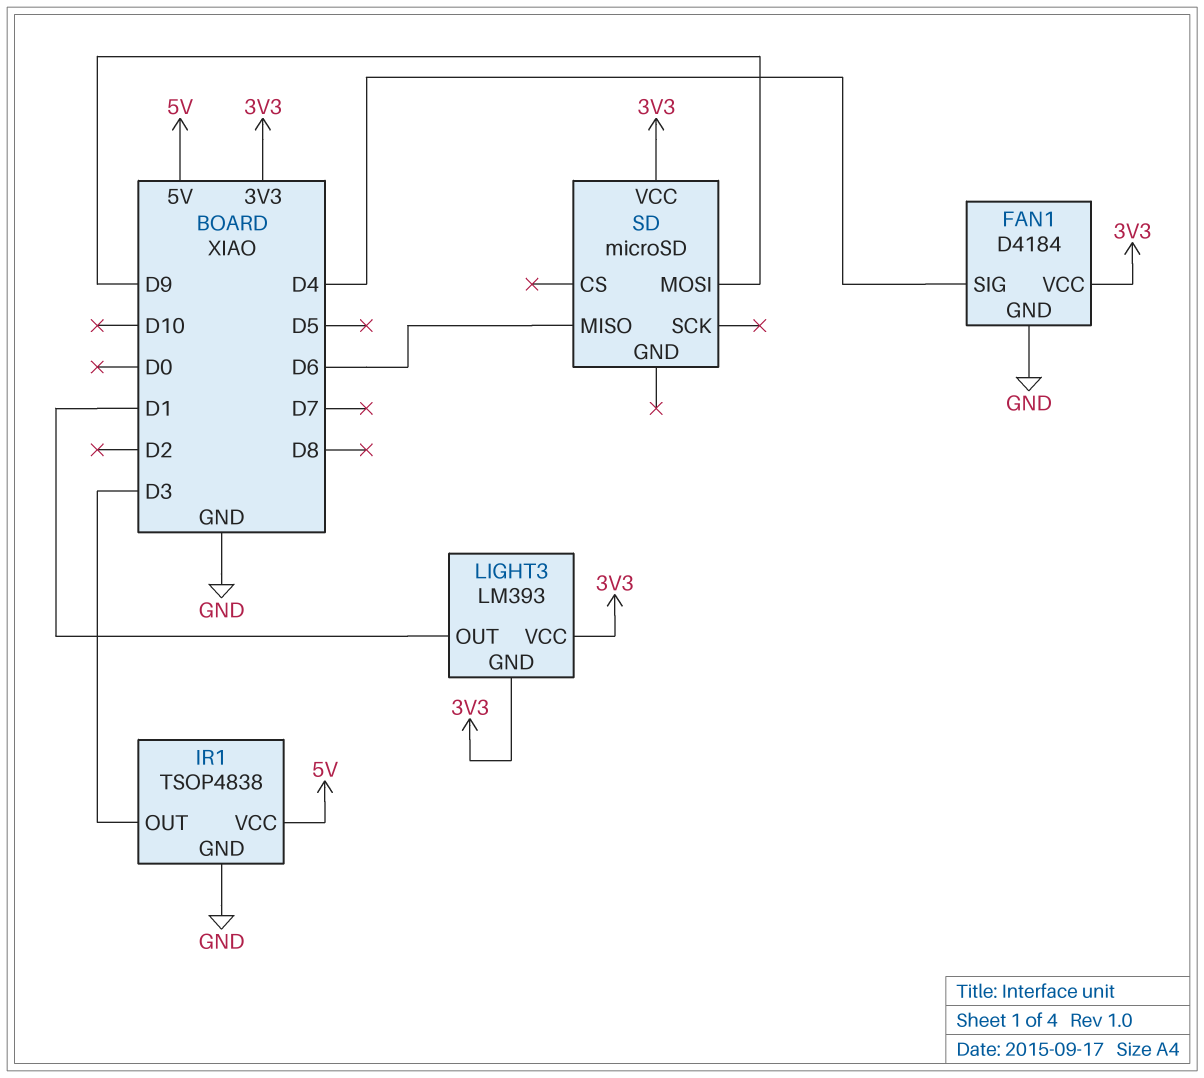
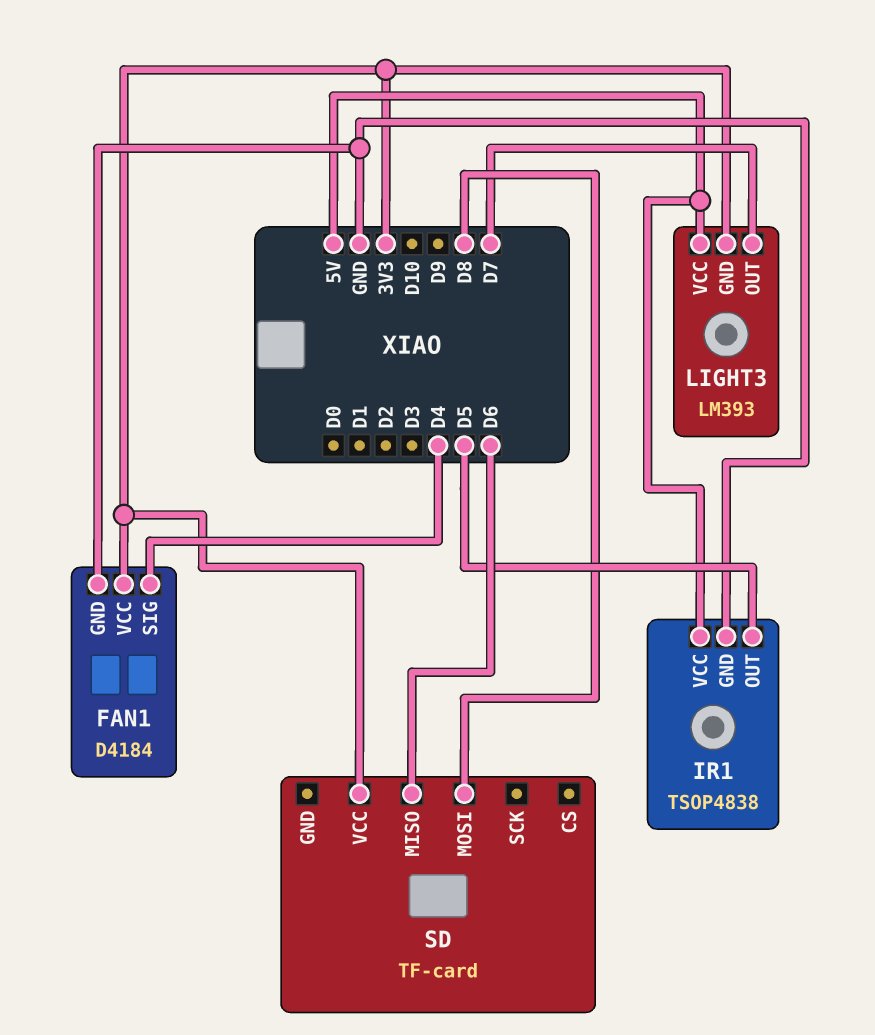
IR1 pin OUT: D3 -> D5
LIGHT3 pin OUT: D1 -> D7
LIGHT3 pin VCC: 3V3 -> 5V
SD: microSD -> TF-card
SD pin MOSI: D9 -> D8

